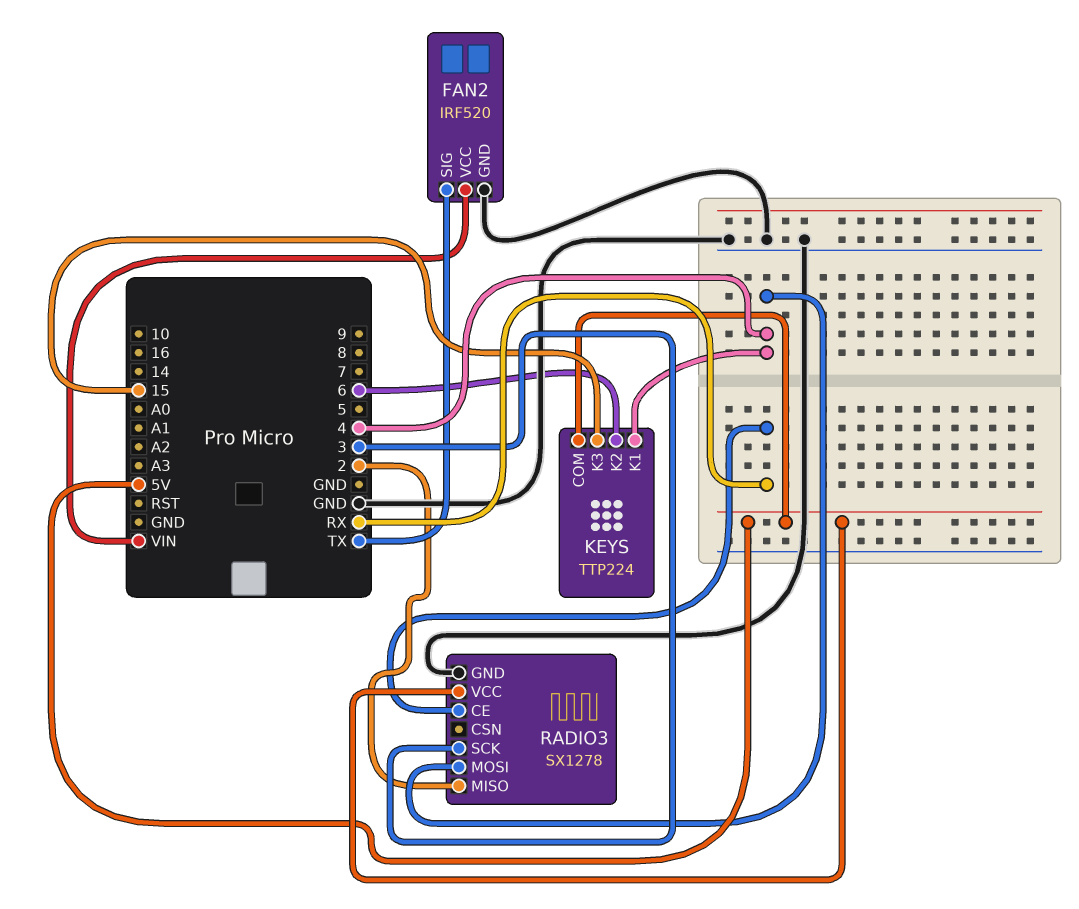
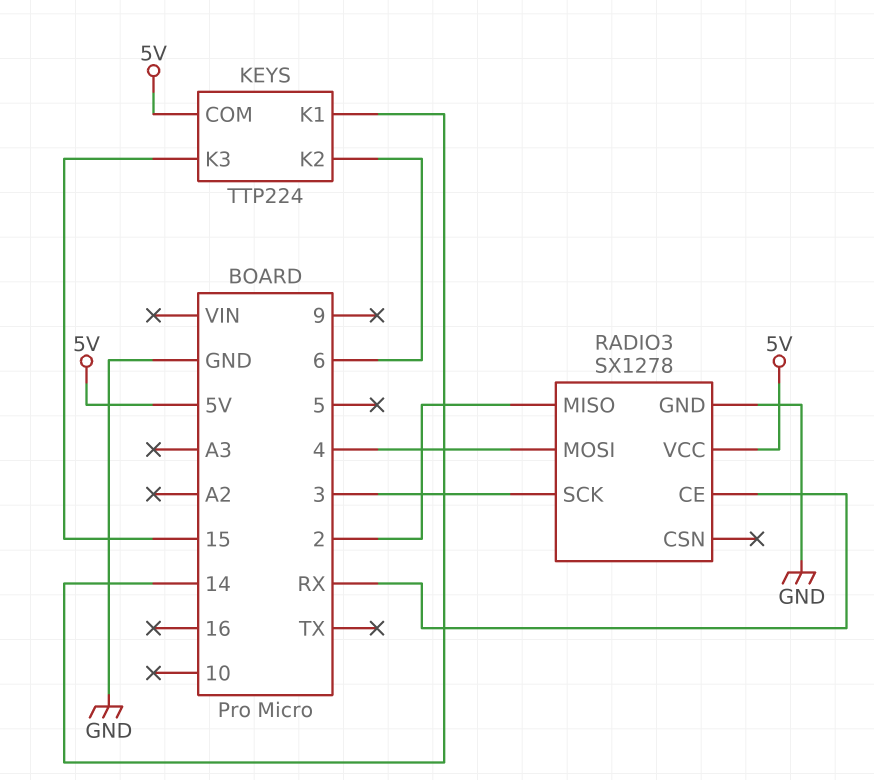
FAN2: IRF520 -> none
FAN2 pin GND: GND -> none
FAN2 pin SIG: TX -> none
FAN2 pin VCC: VIN -> none
KEYS pin K1: 4 -> 14

